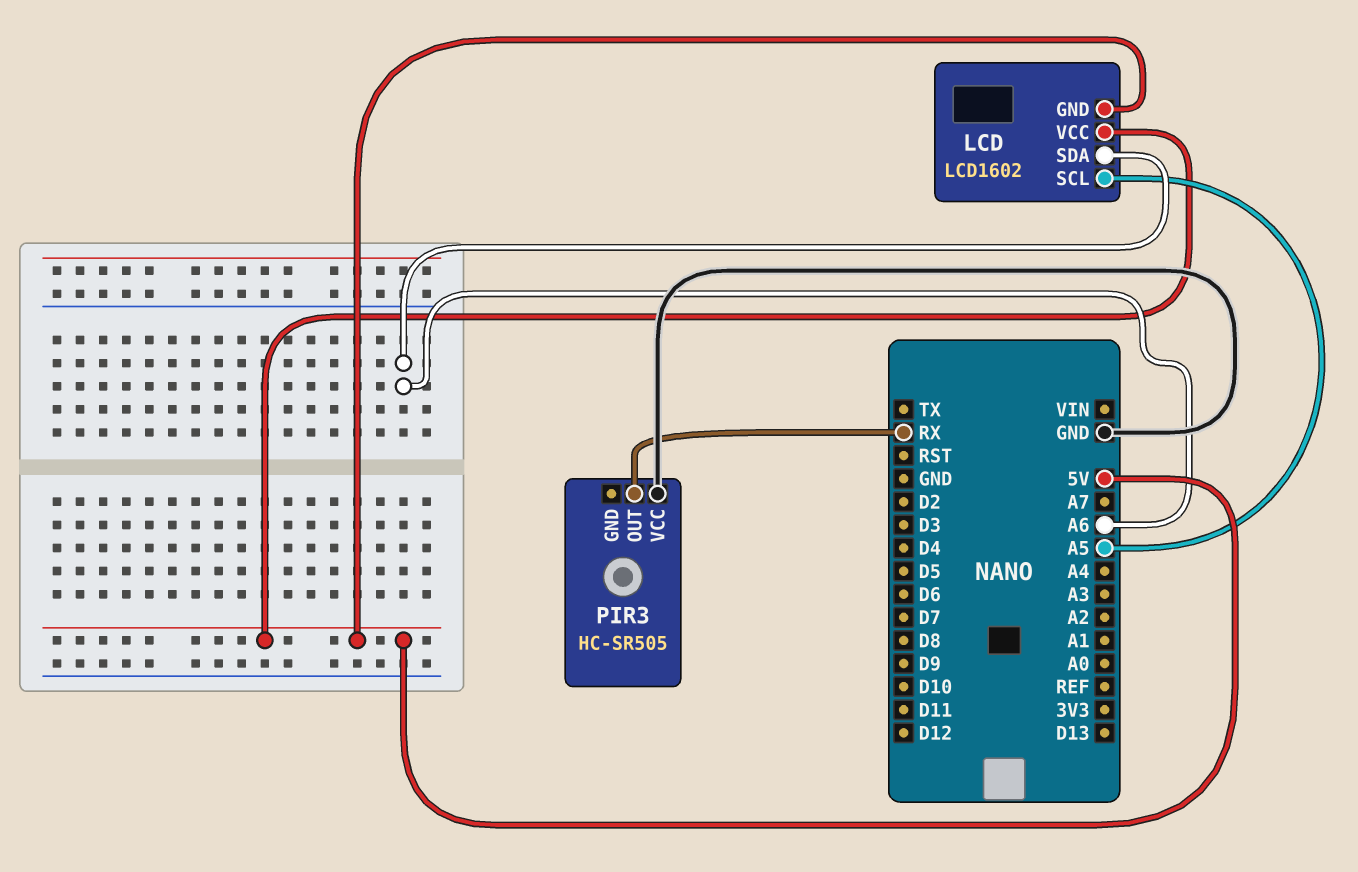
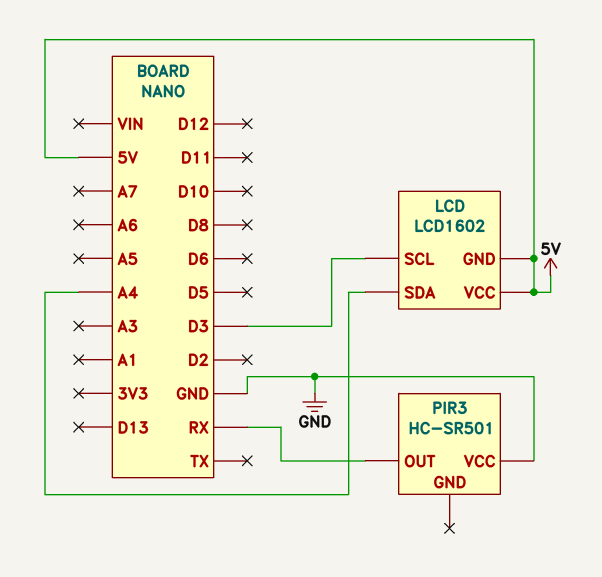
LCD pin SCL: A5 -> D3
LCD pin SDA: A6 -> A4
PIR3: HC-SR505 -> HC-SR501

